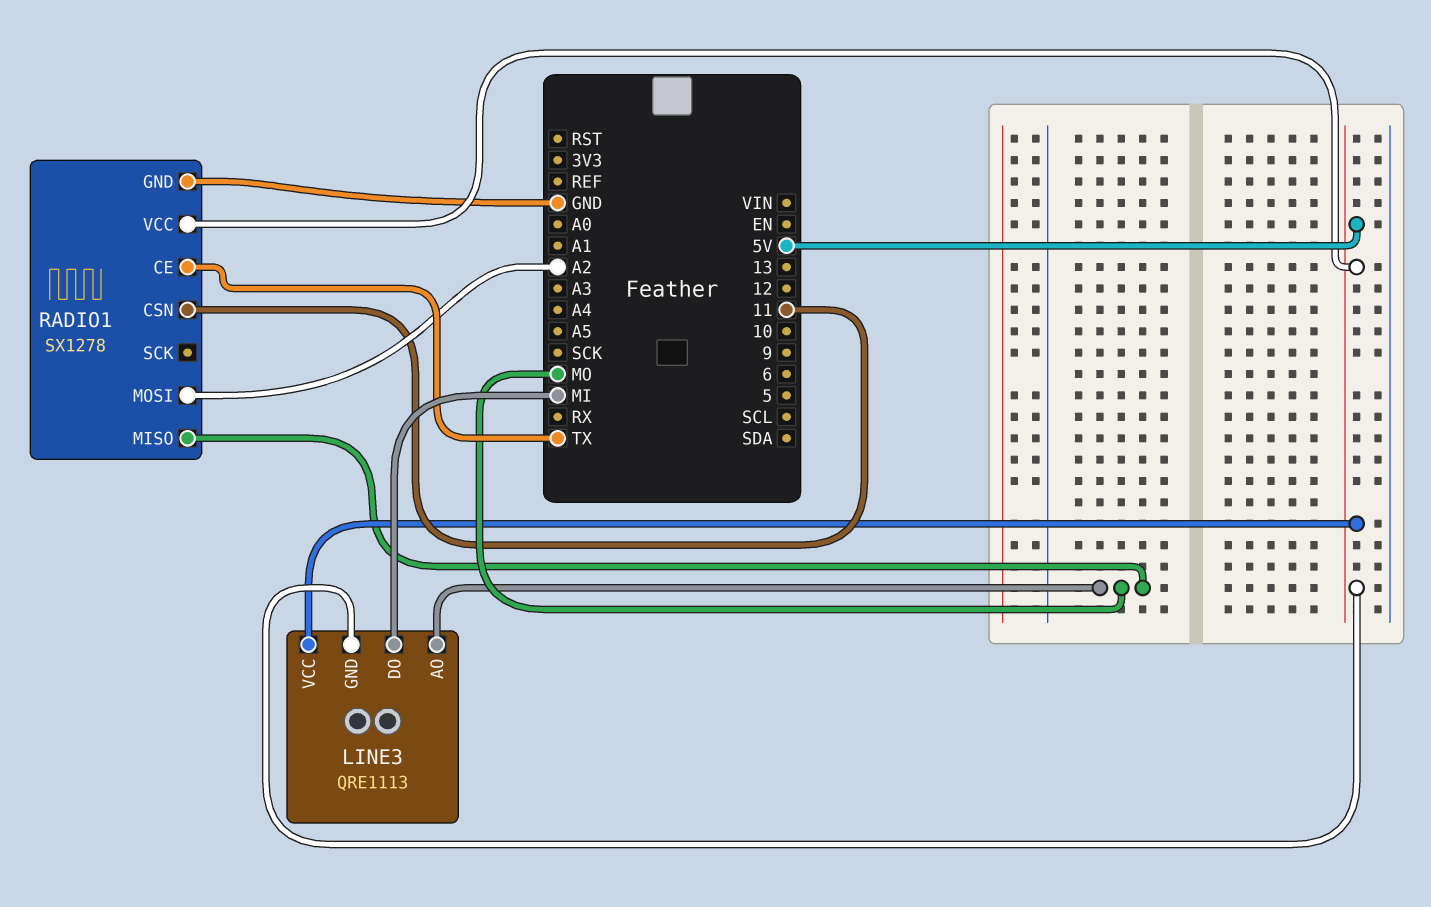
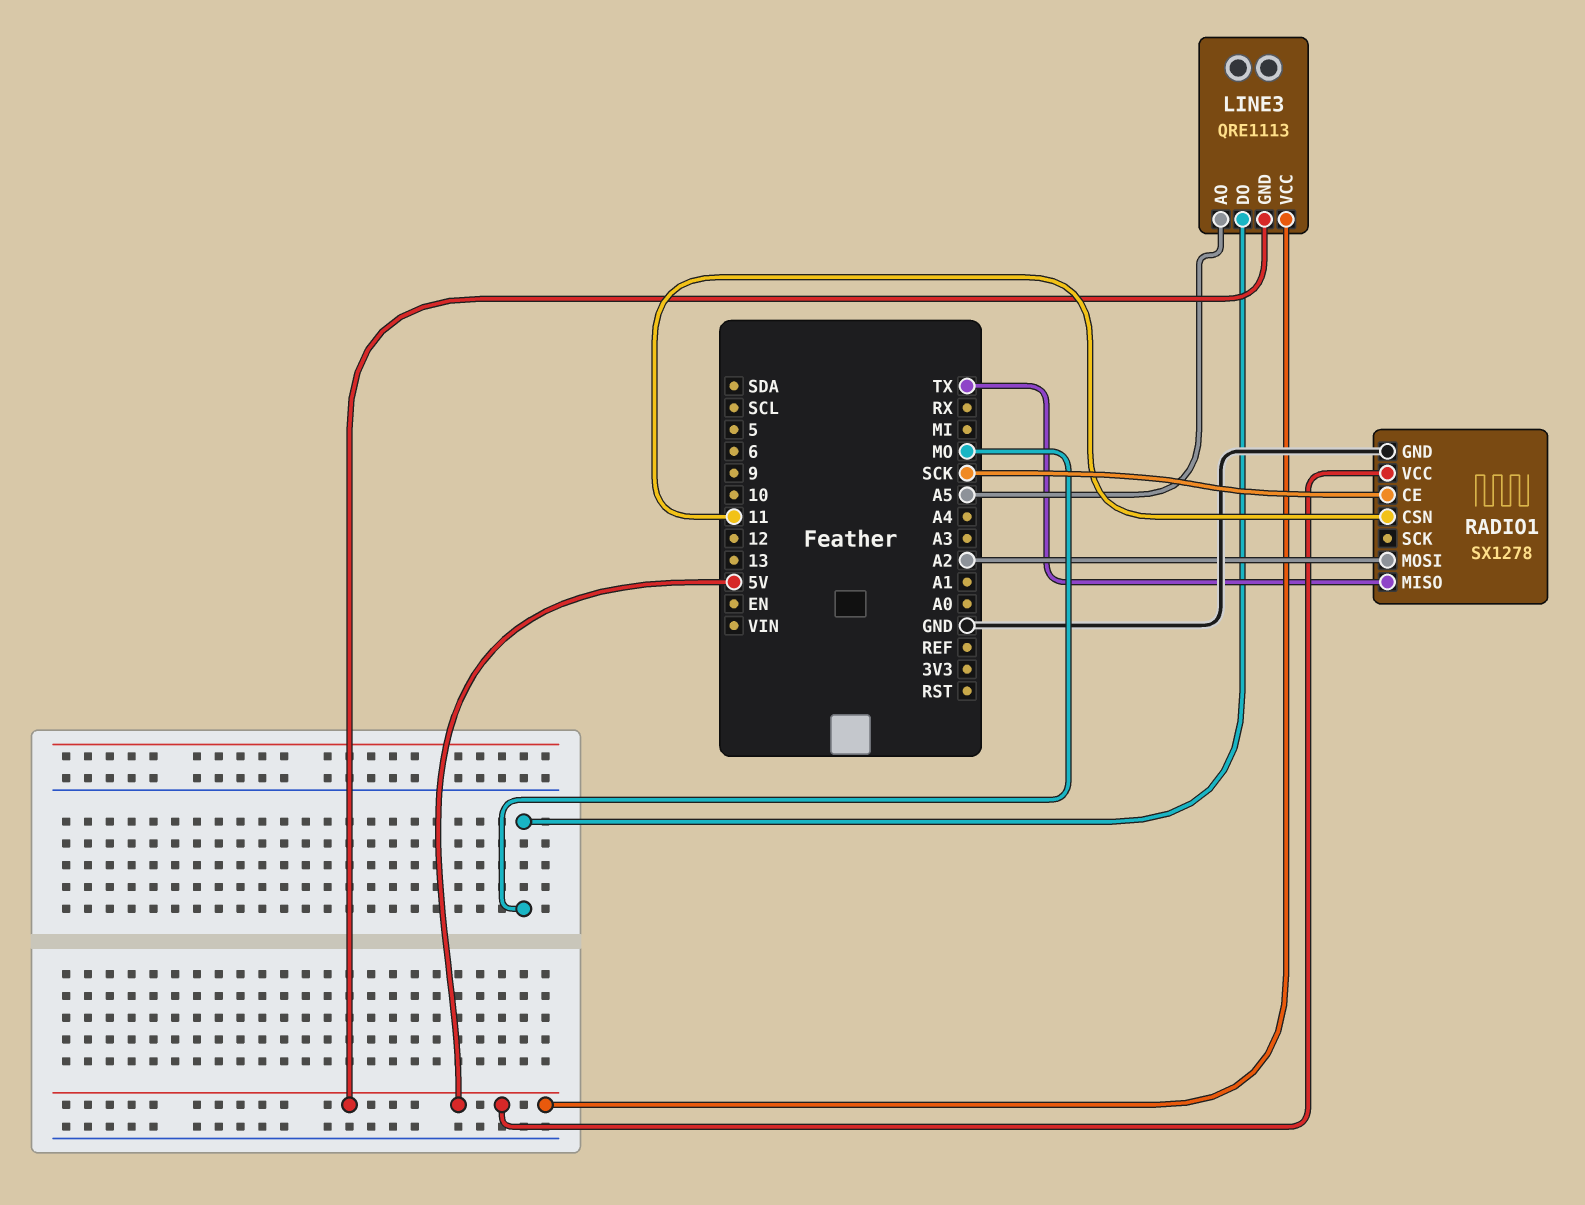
LINE3 pin AO: MO -> A5
LINE3 pin DO: MI -> MO
RADIO1 pin CE: TX -> SCK
RADIO1 pin MISO: MO -> TX

